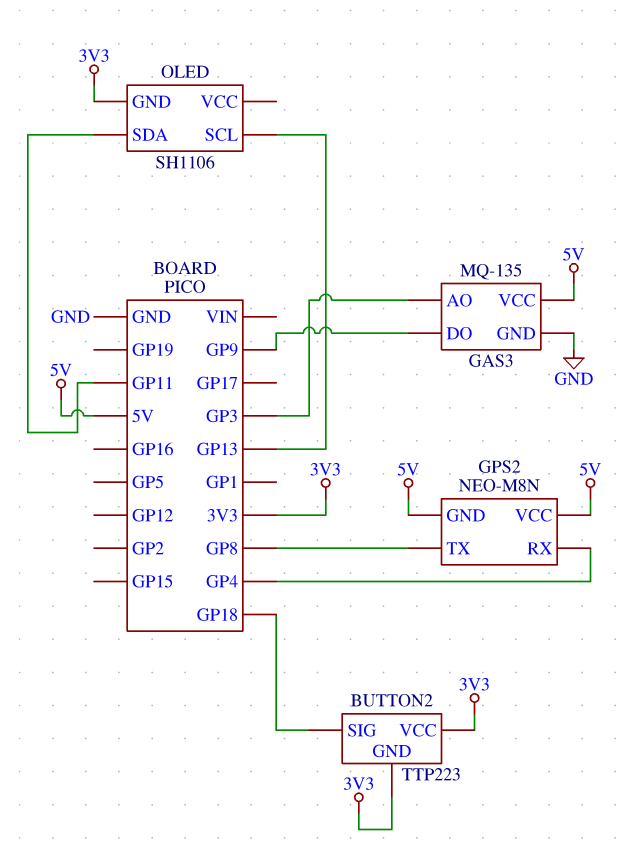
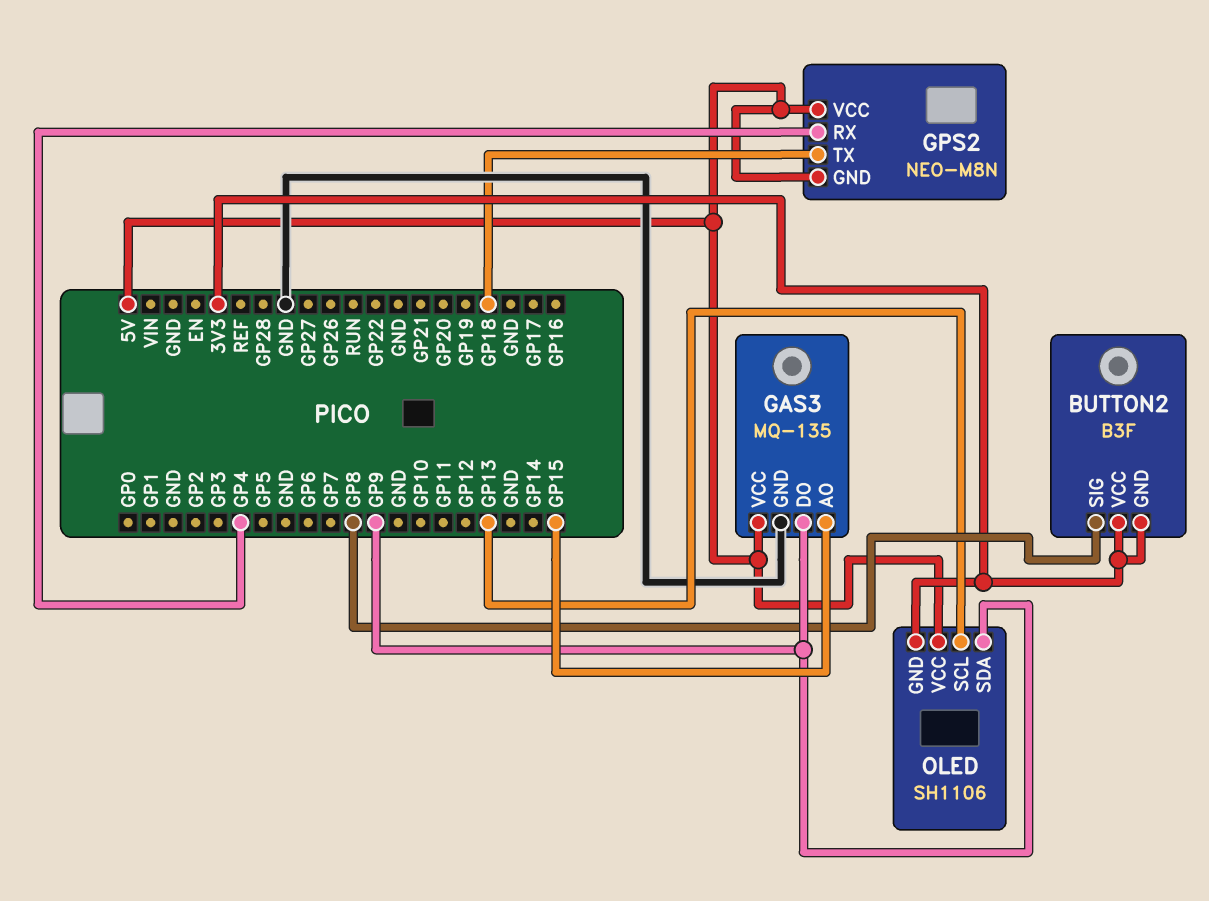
BUTTON2: TTP223 -> B3F
BUTTON2 pin SIG: GP18 -> GP8
GAS3 pin AO: GP3 -> GP15
GPS2 pin TX: GP8 -> GP18
OLED pin SDA: GP11 -> GP9
OLED pin VCC: none -> 5V

